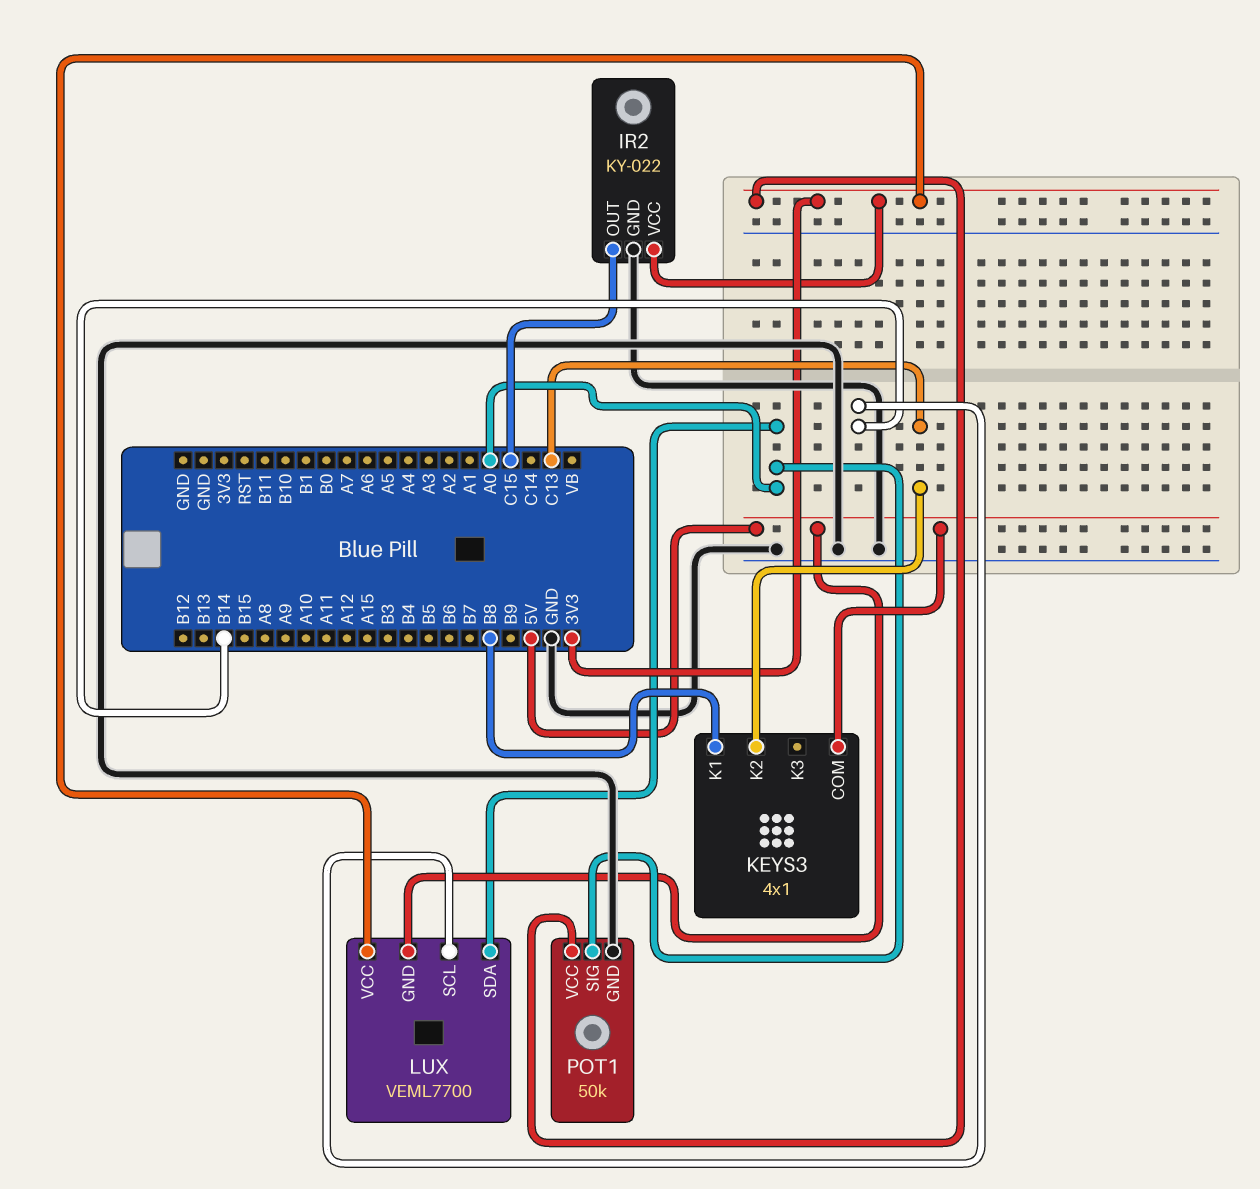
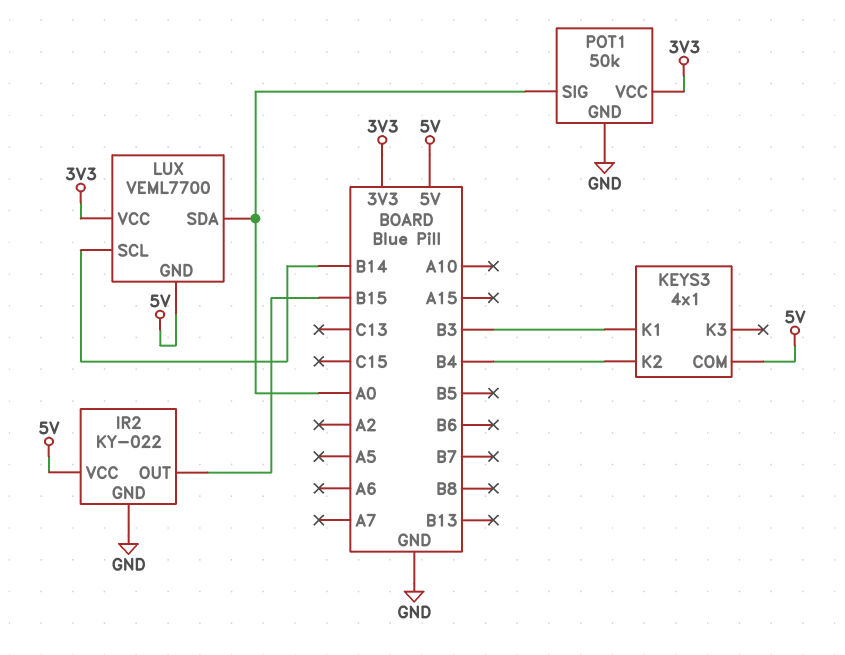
IR2 pin OUT: C15 -> B15
IR2 pin VCC: 3V3 -> 5V
KEYS3 pin K1: B8 -> B3
KEYS3 pin K2: C13 -> B4

